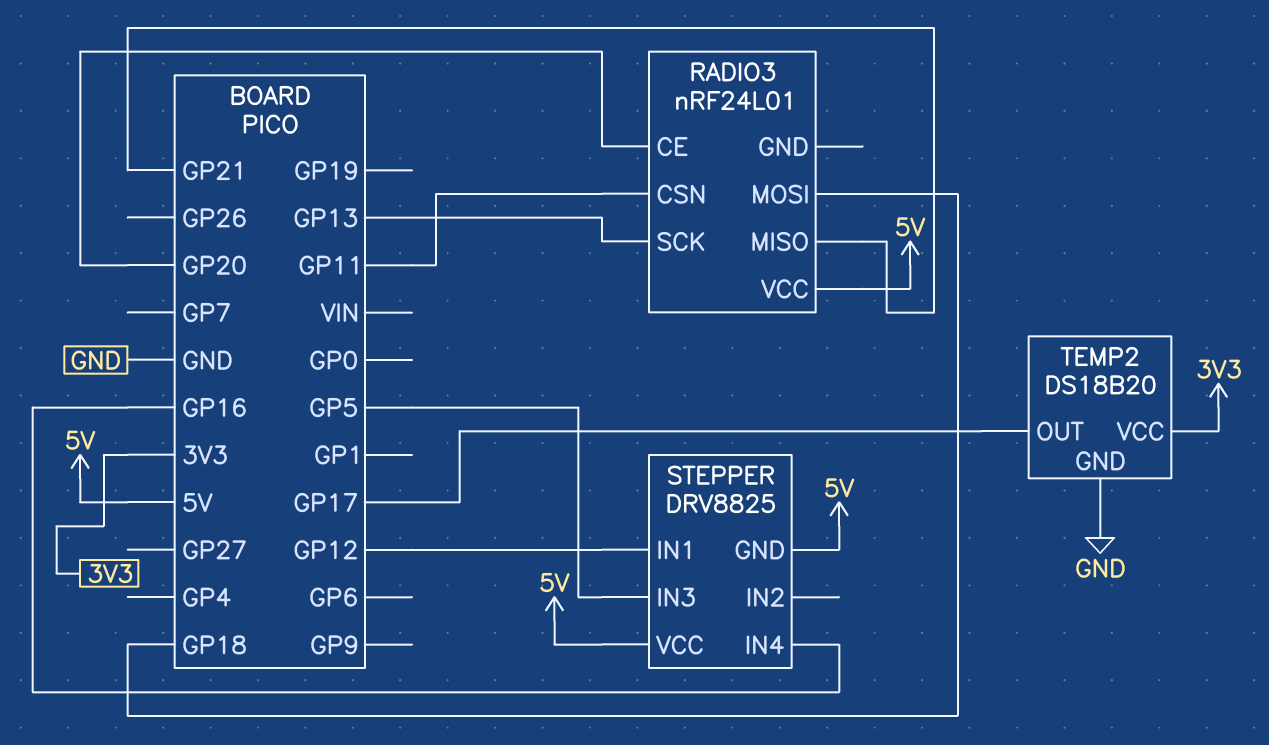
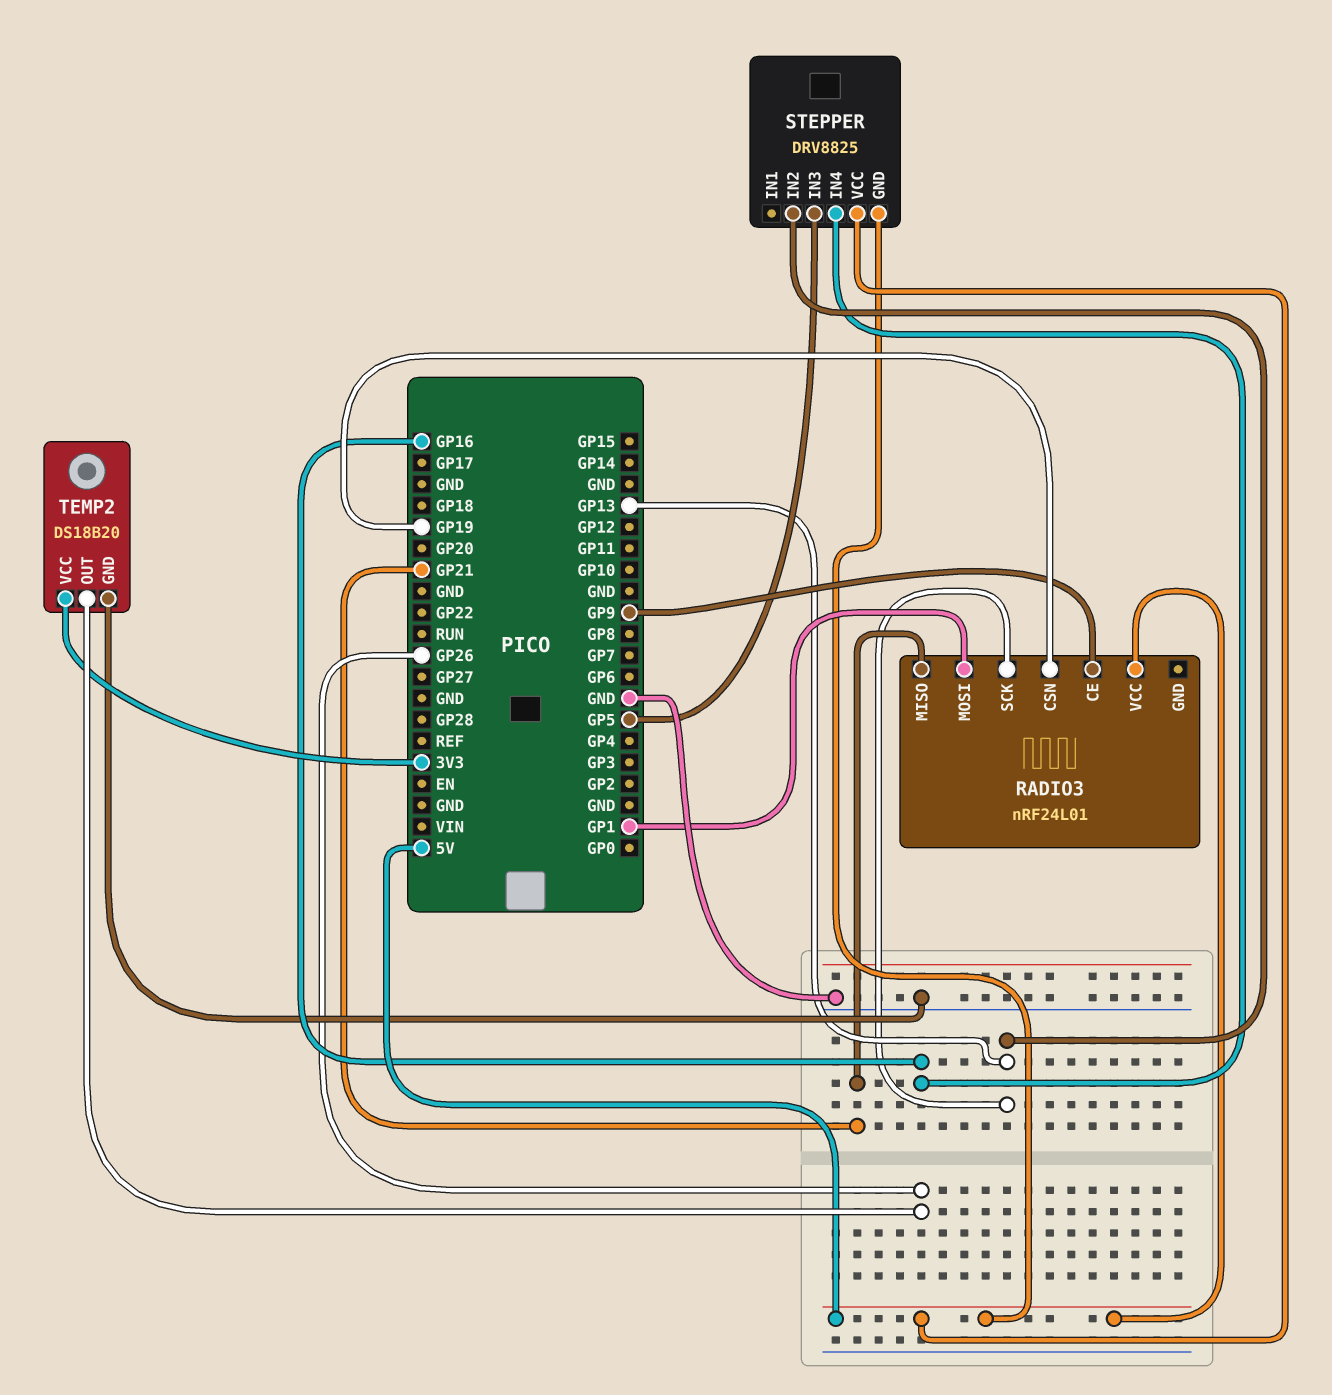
RADIO3 pin CE: GP20 -> GP9
RADIO3 pin CSN: GP11 -> GP19
RADIO3 pin MOSI: GP18 -> GP1
STEPPER pin IN1: GP12 -> none
STEPPER pin IN2: none -> GP13
TEMP2 pin OUT: GP17 -> GP26

